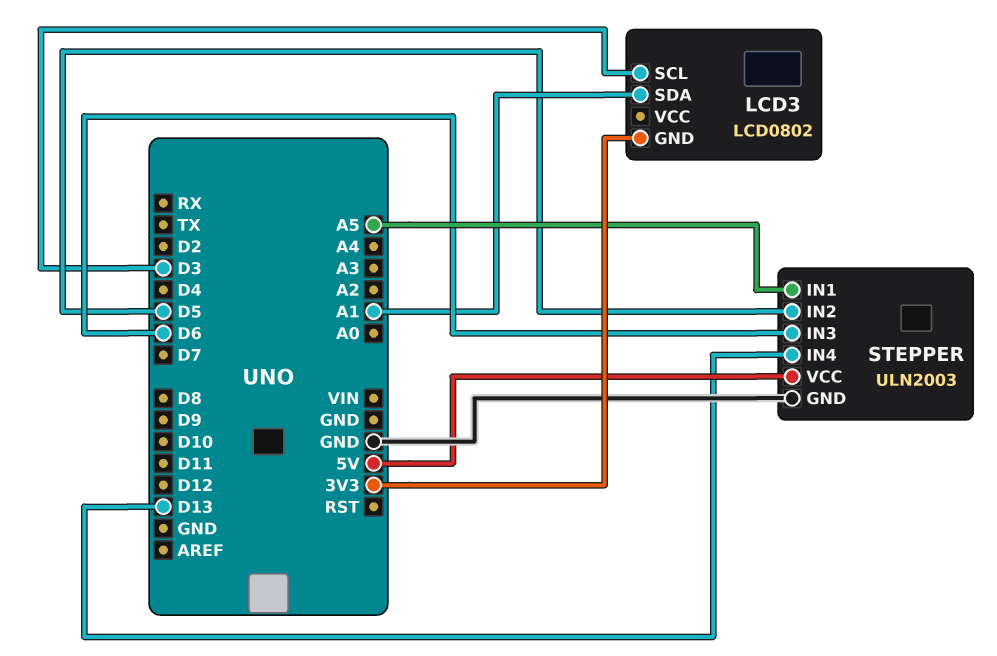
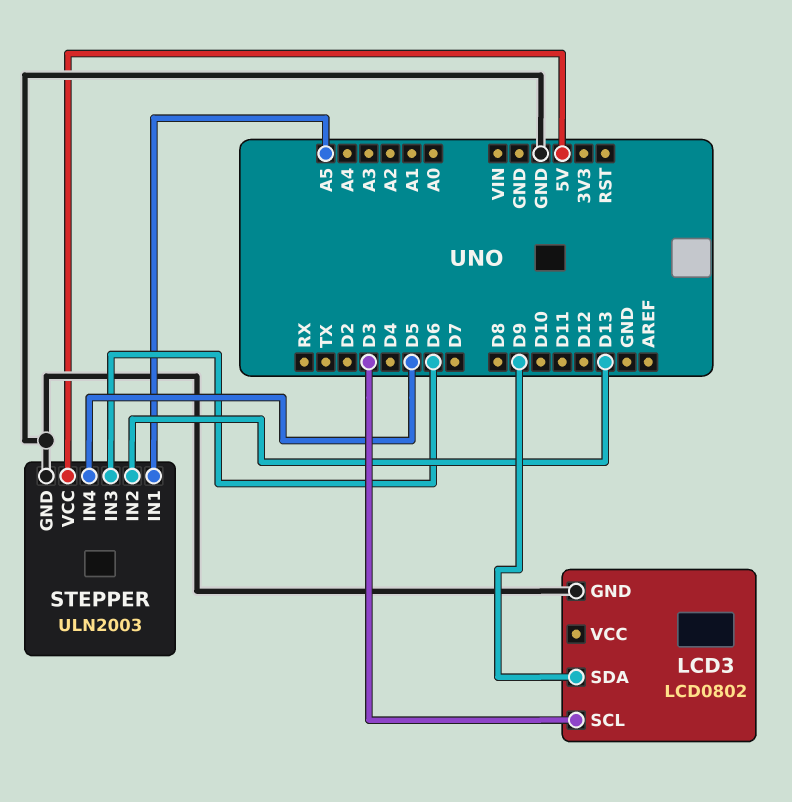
LCD3 pin GND: 3V3 -> GND
LCD3 pin SDA: A1 -> D9
STEPPER pin IN2: D5 -> D13
STEPPER pin IN4: D13 -> D5

